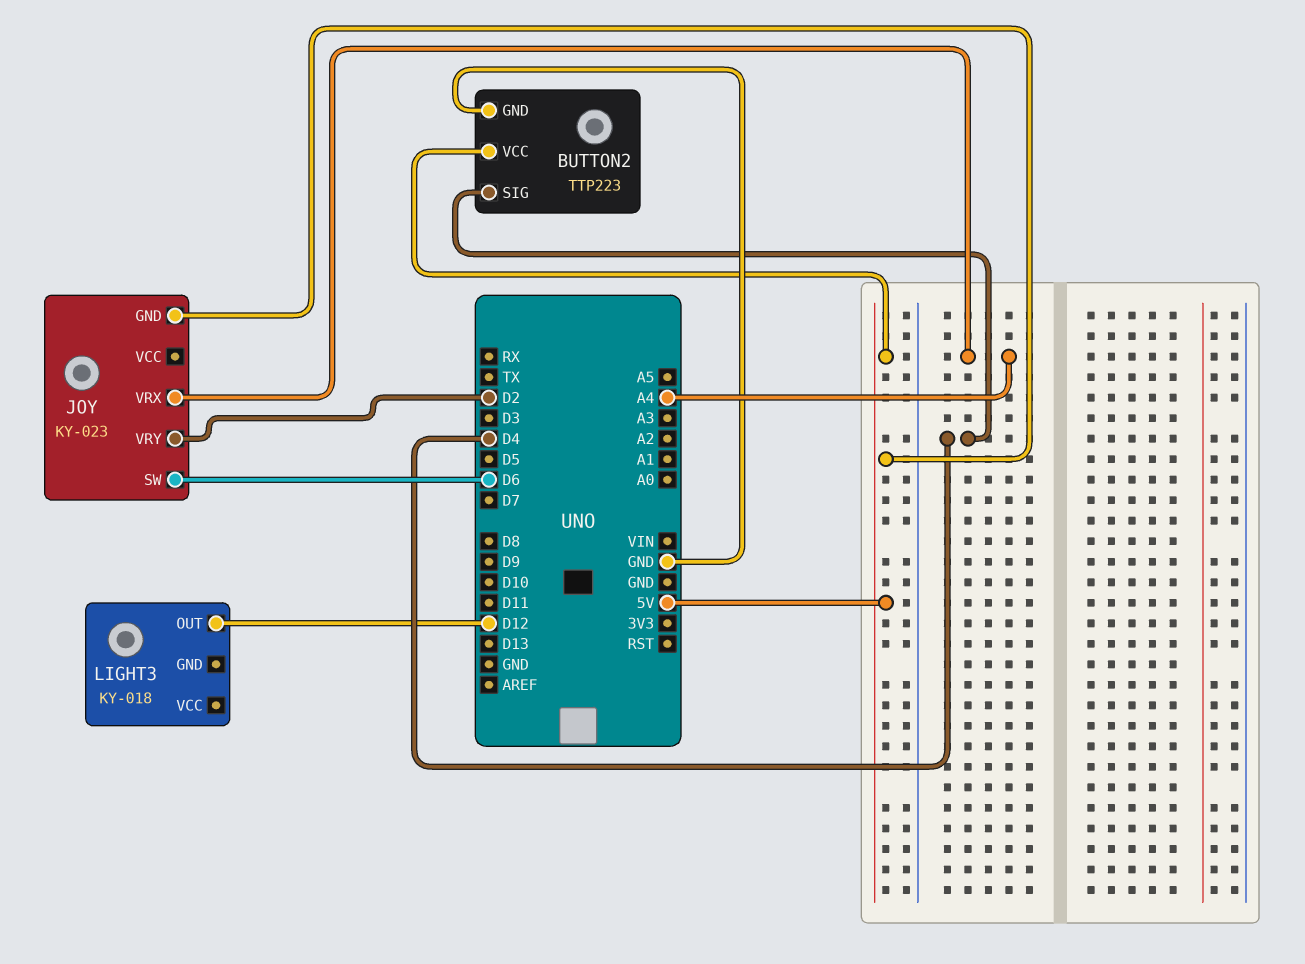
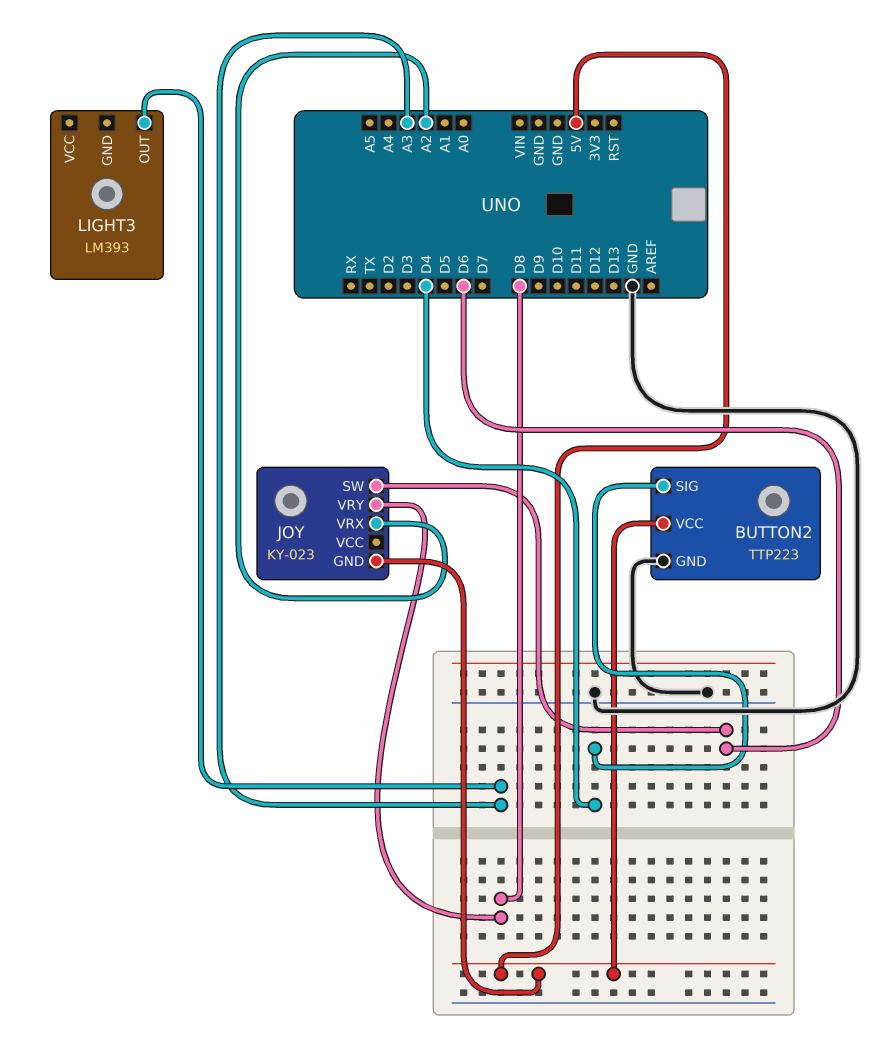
JOY pin VRX: A4 -> A2
JOY pin VRY: D2 -> D8
LIGHT3: KY-018 -> LM393
LIGHT3 pin OUT: D12 -> A3

